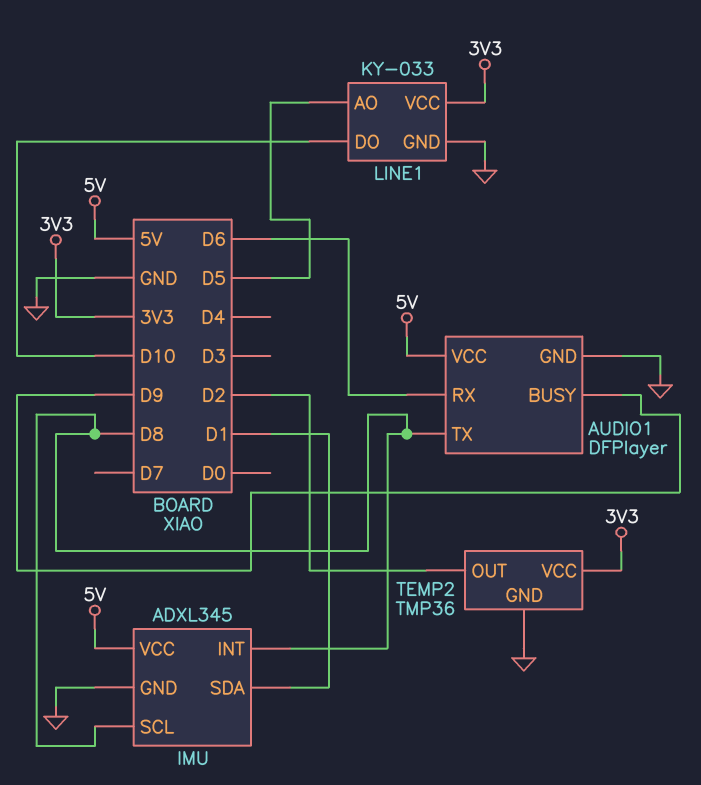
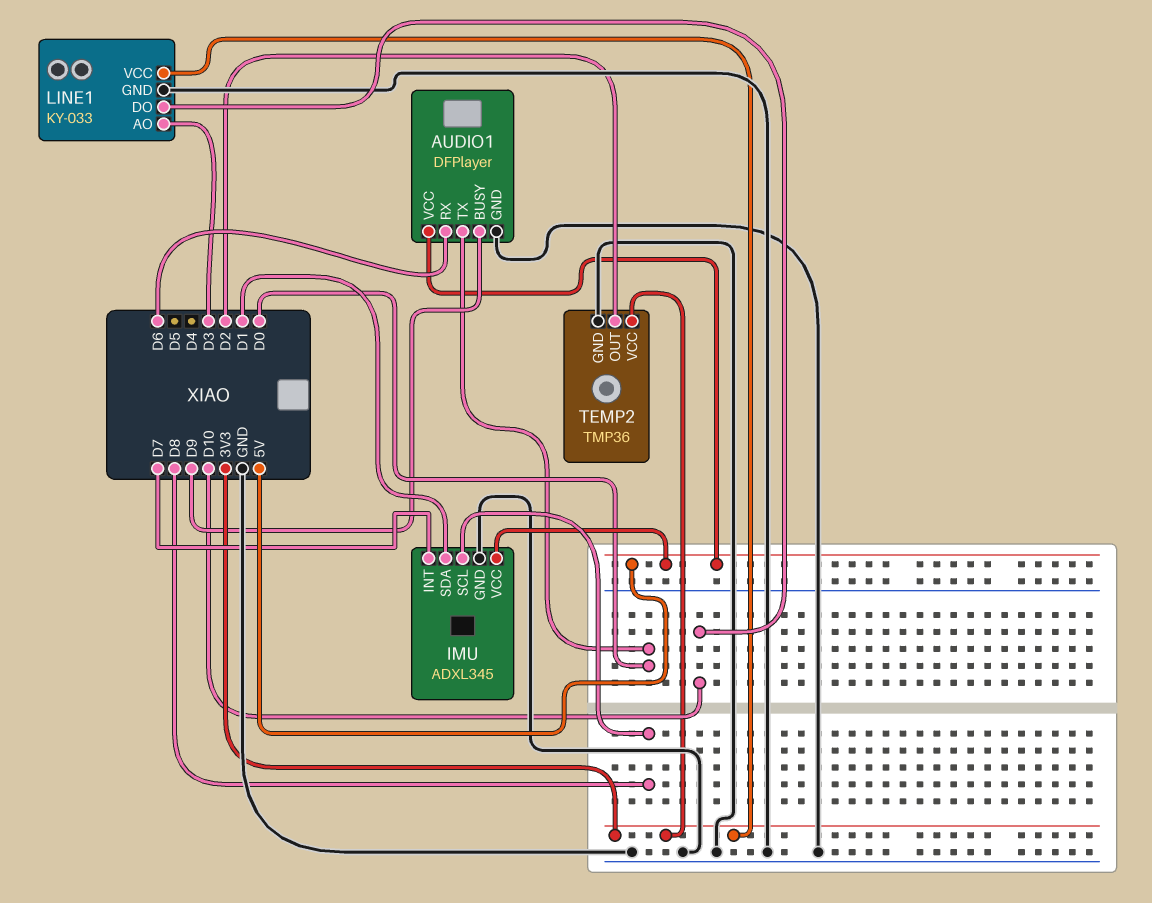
AUDIO1 pin TX: D8 -> D0
IMU pin INT: D8 -> D7
LINE1 pin AO: D5 -> D3

